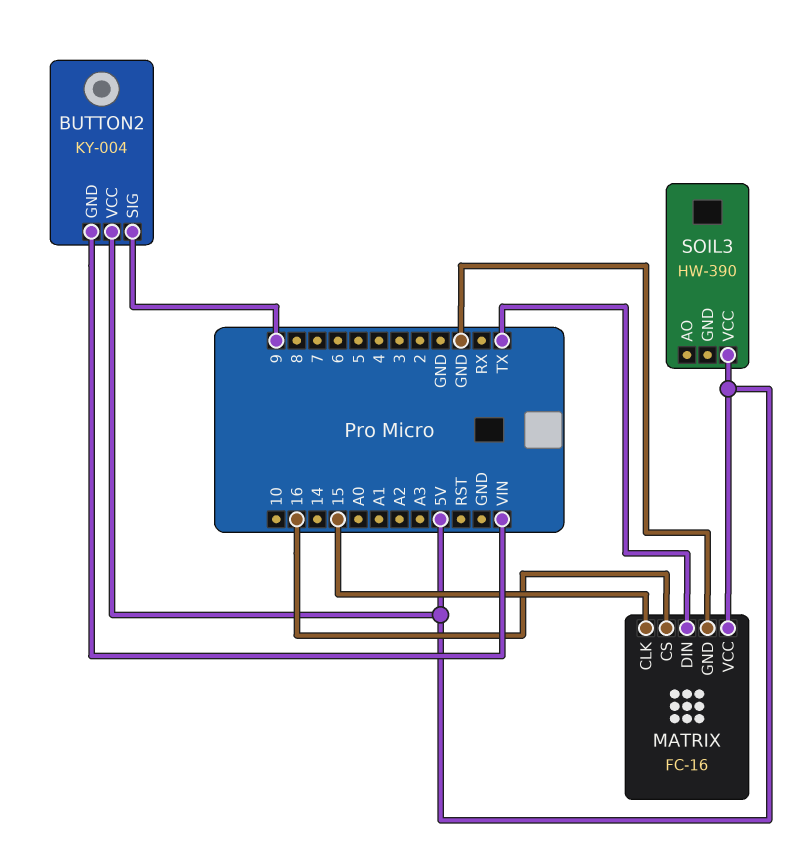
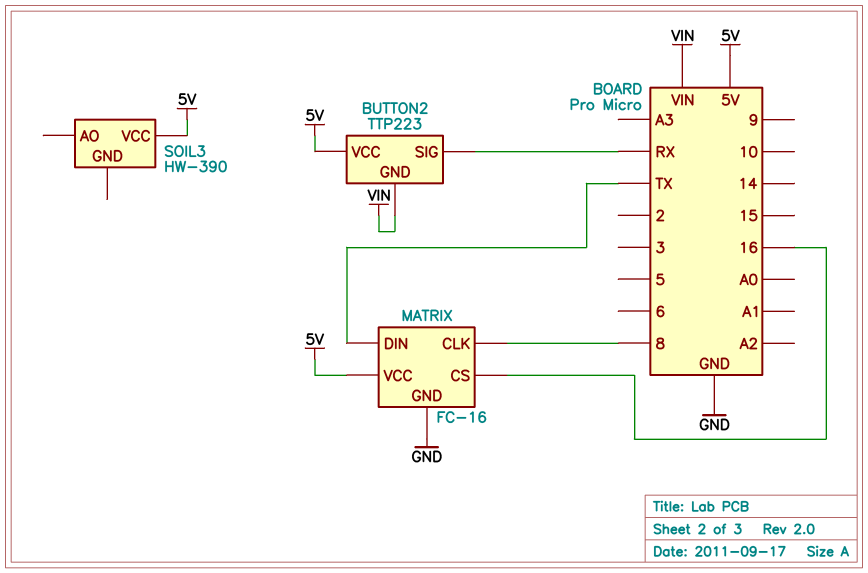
BUTTON2: KY-004 -> TTP223
BUTTON2 pin SIG: 9 -> RX
MATRIX pin CLK: 15 -> 8

